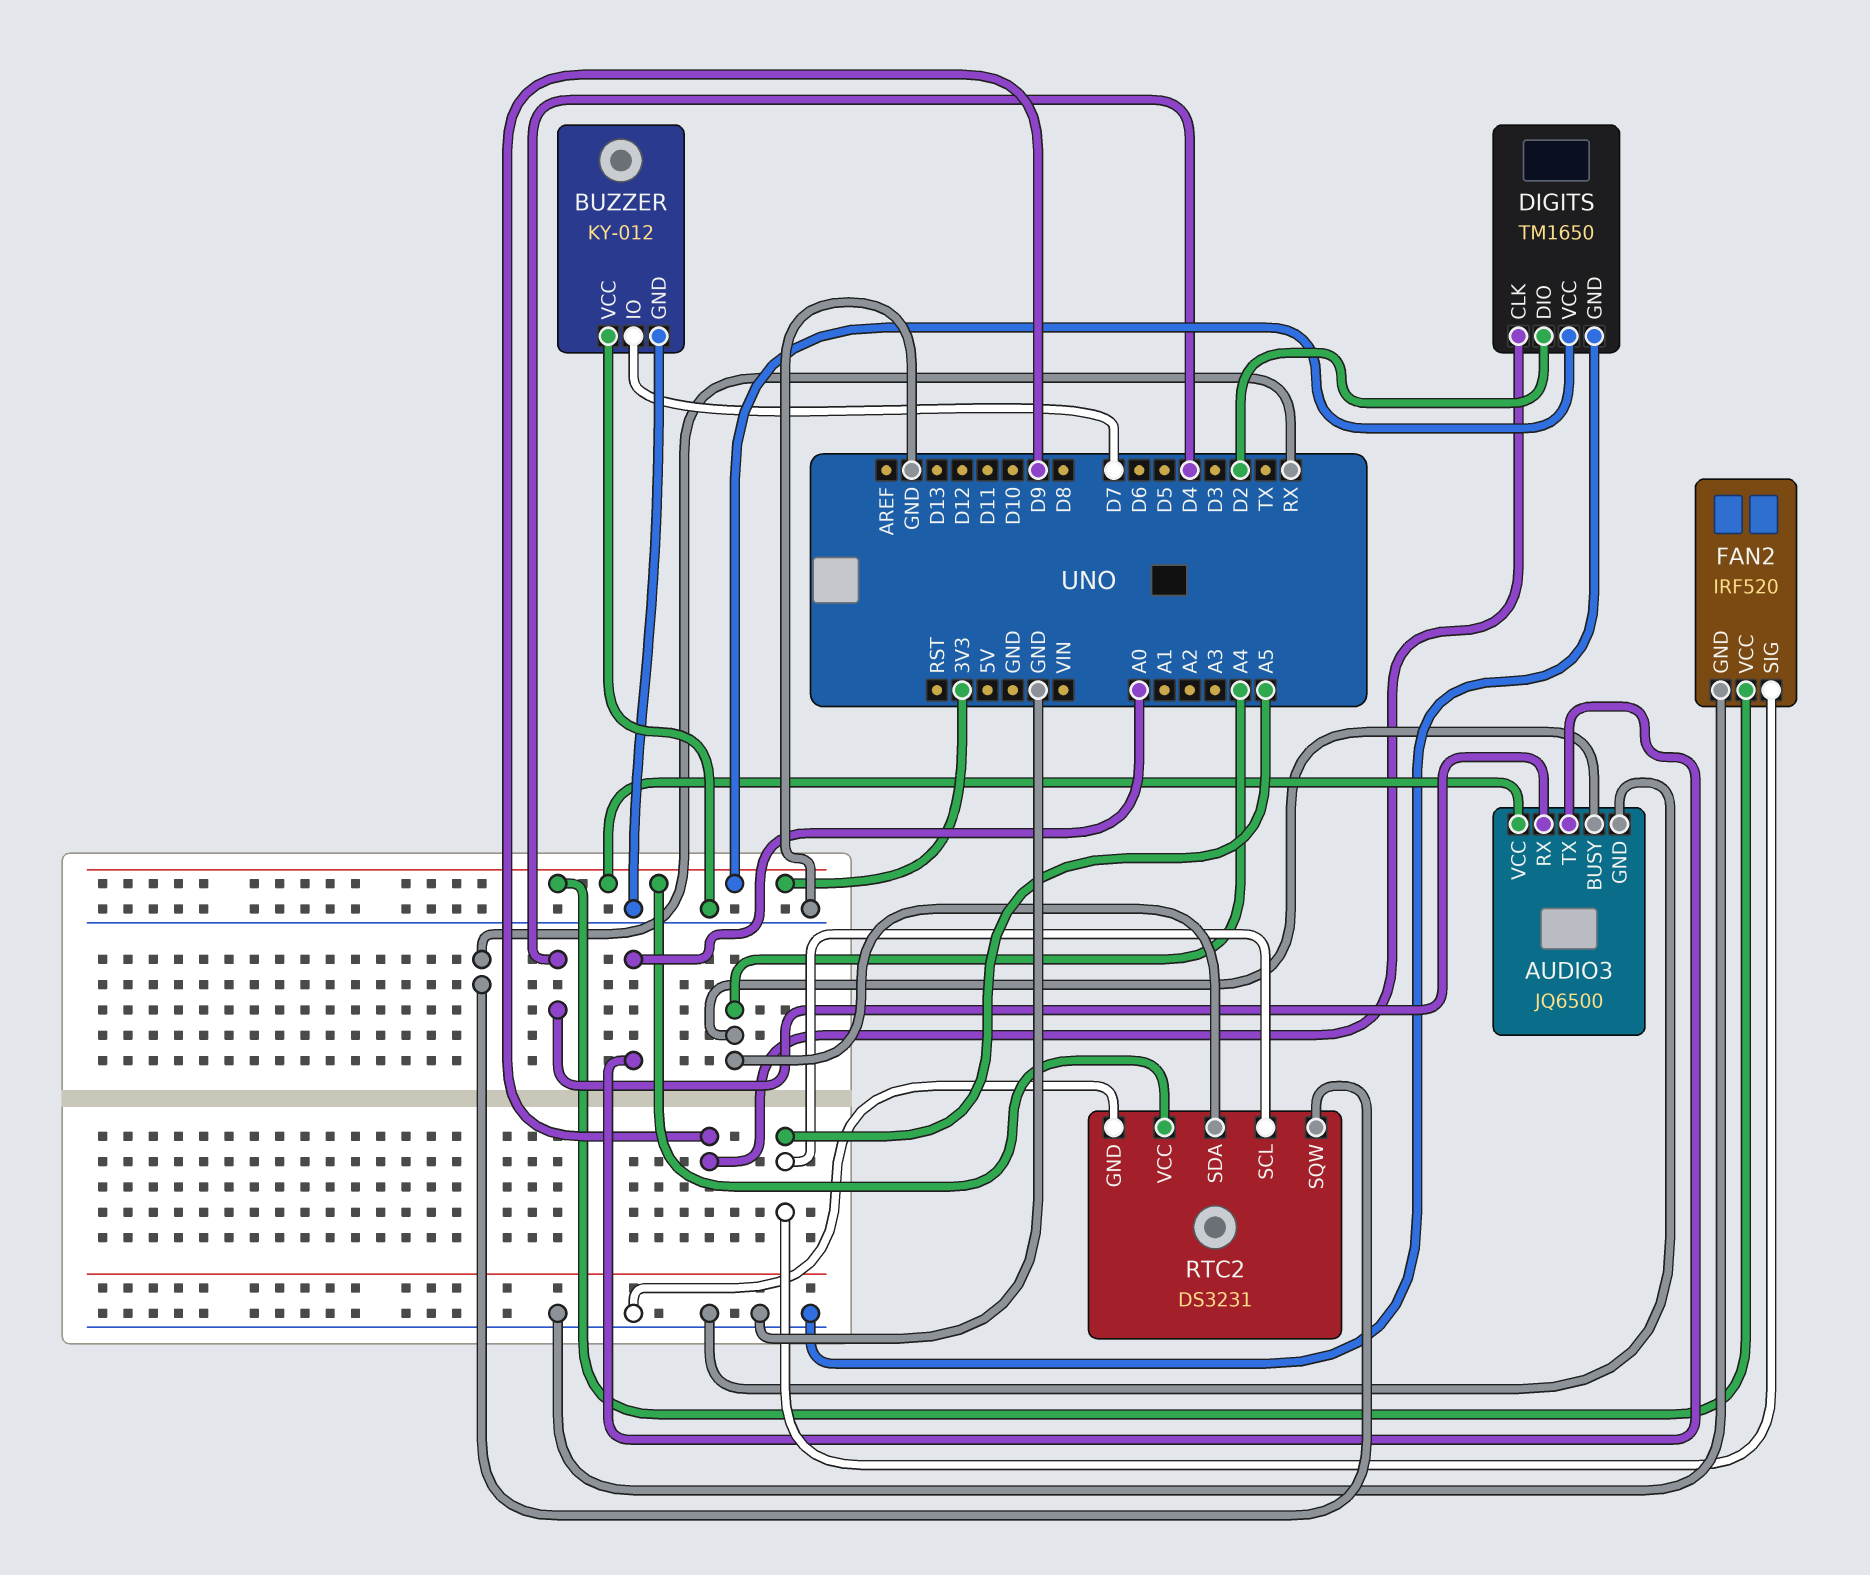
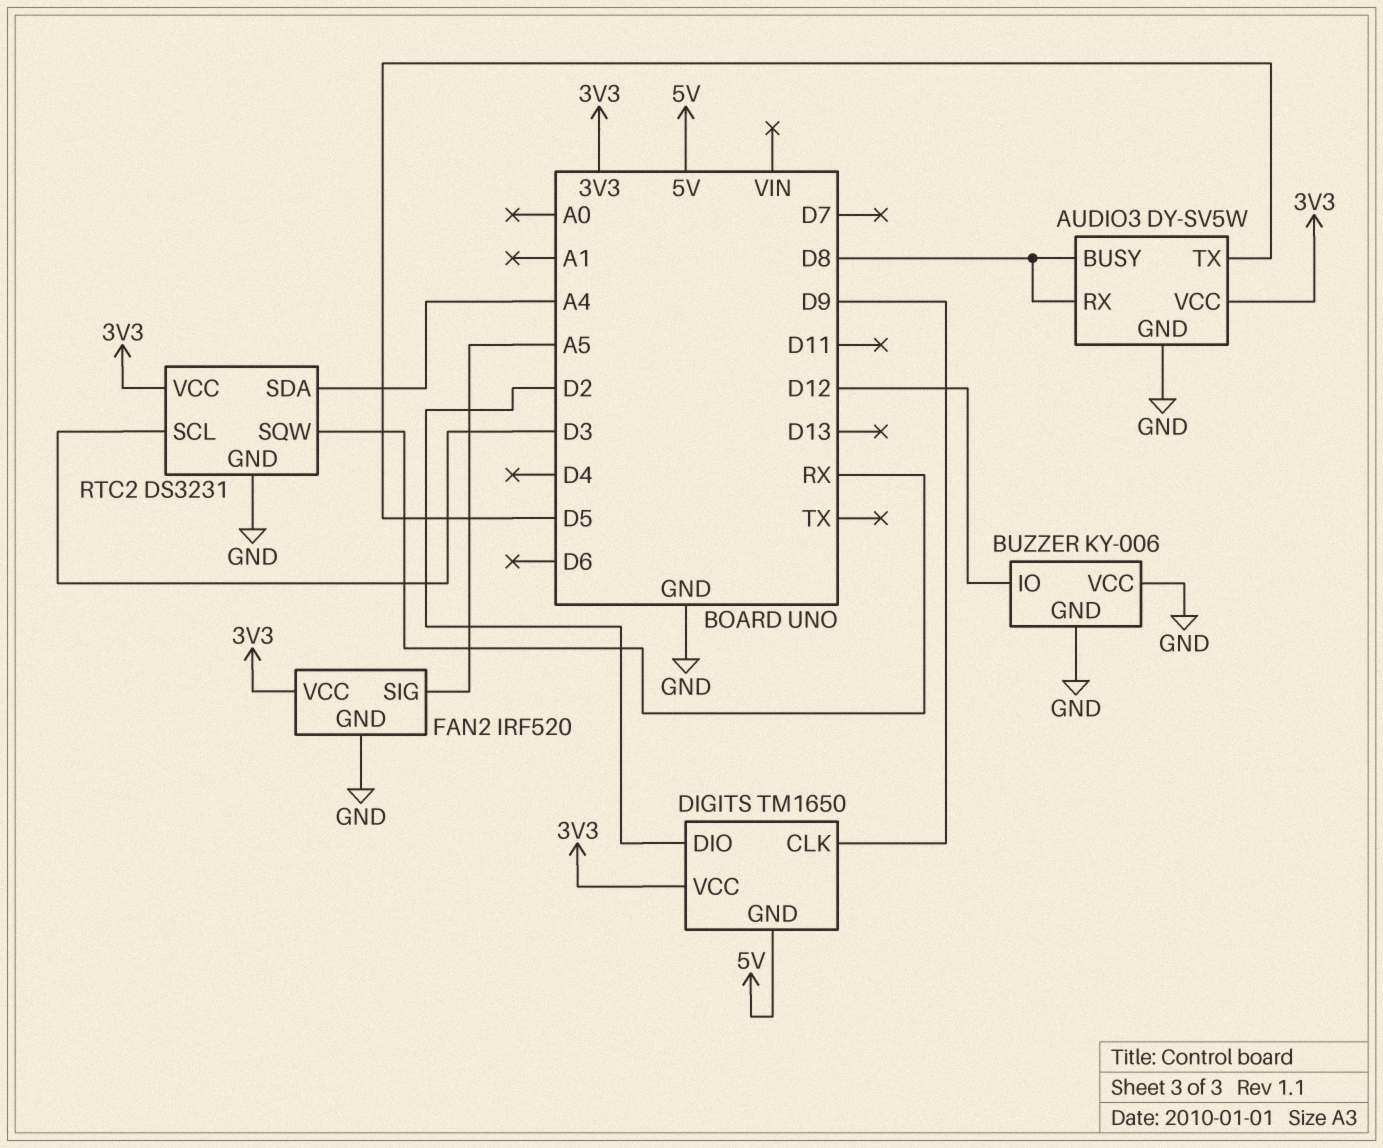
AUDIO3: JQ6500 -> DY-SV5W
AUDIO3 pin BUSY: A4 -> D8
AUDIO3 pin RX: D4 -> D8
AUDIO3 pin TX: A0 -> D5
BUZZER: KY-012 -> KY-006
BUZZER pin IO: D7 -> D12
DIGITS pin GND: GND -> 5V
RTC2 pin SCL: A5 -> D3

